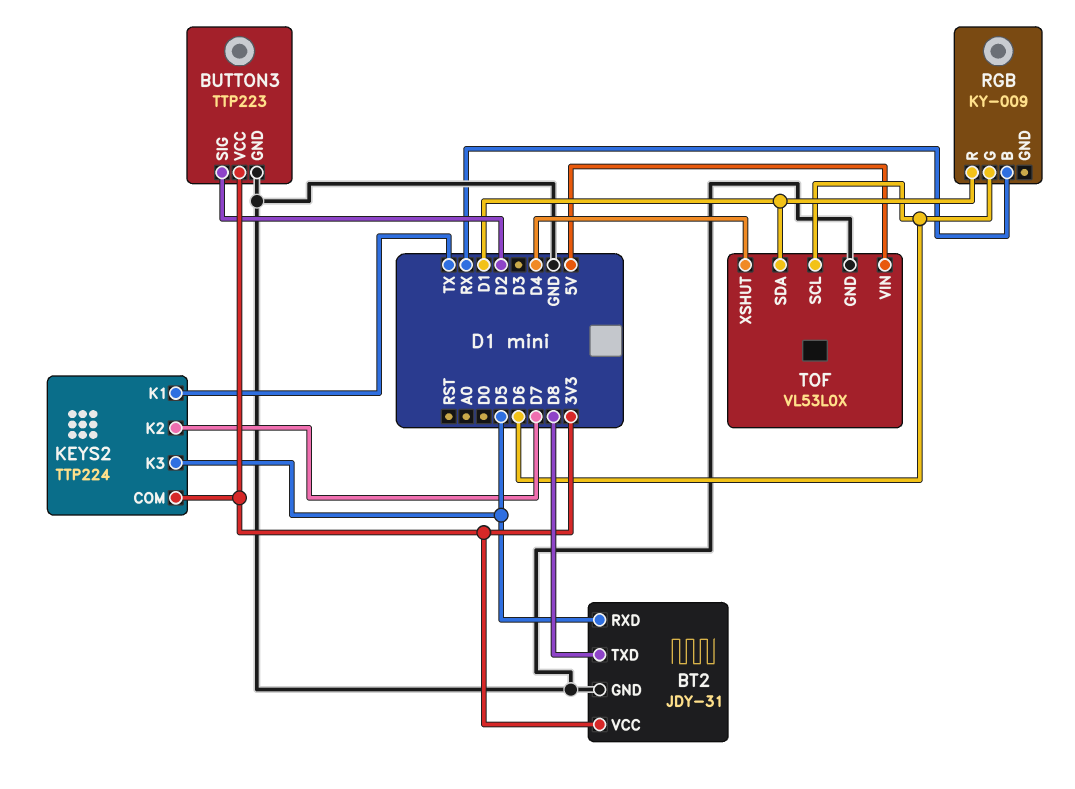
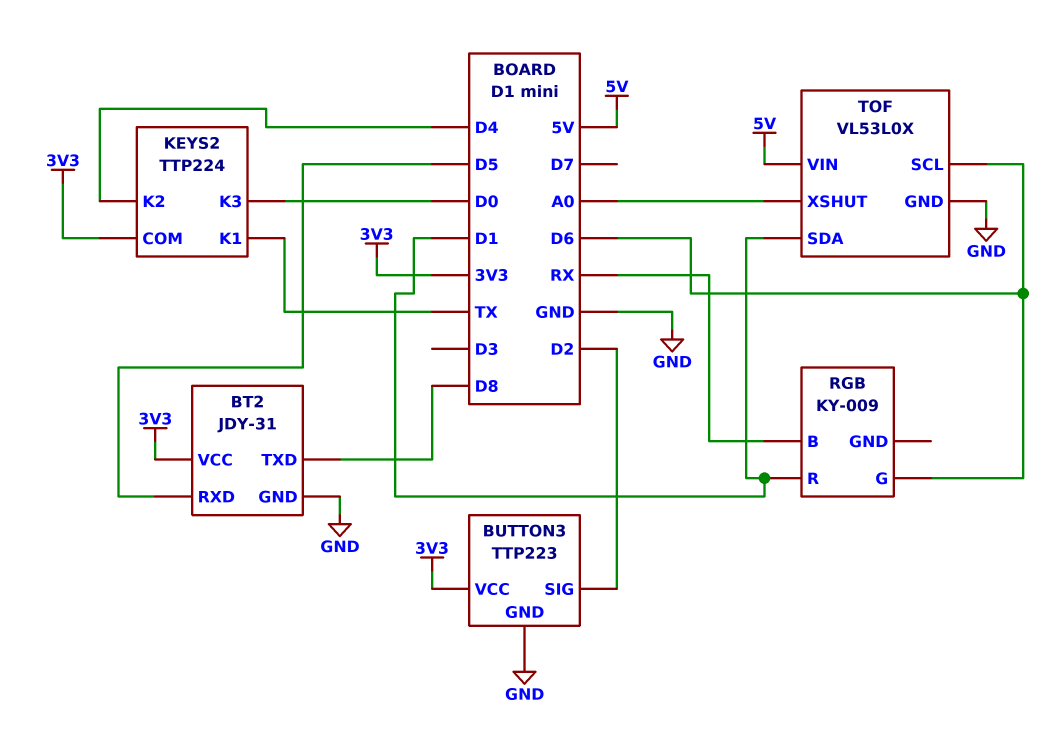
KEYS2 pin K2: D7 -> D4
KEYS2 pin K3: D5 -> D0
TOF pin XSHUT: D4 -> A0

